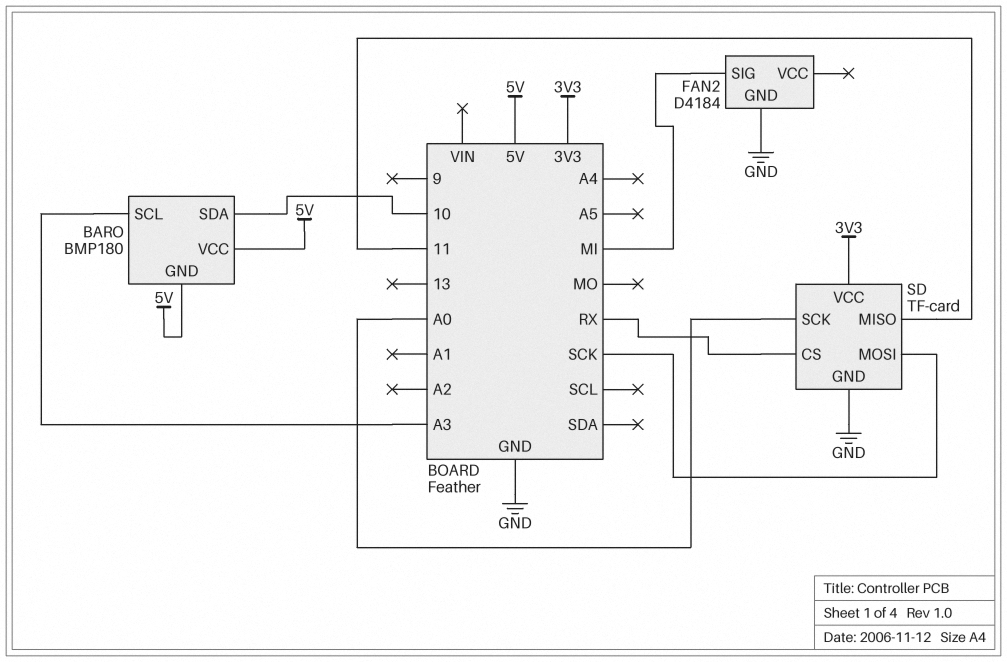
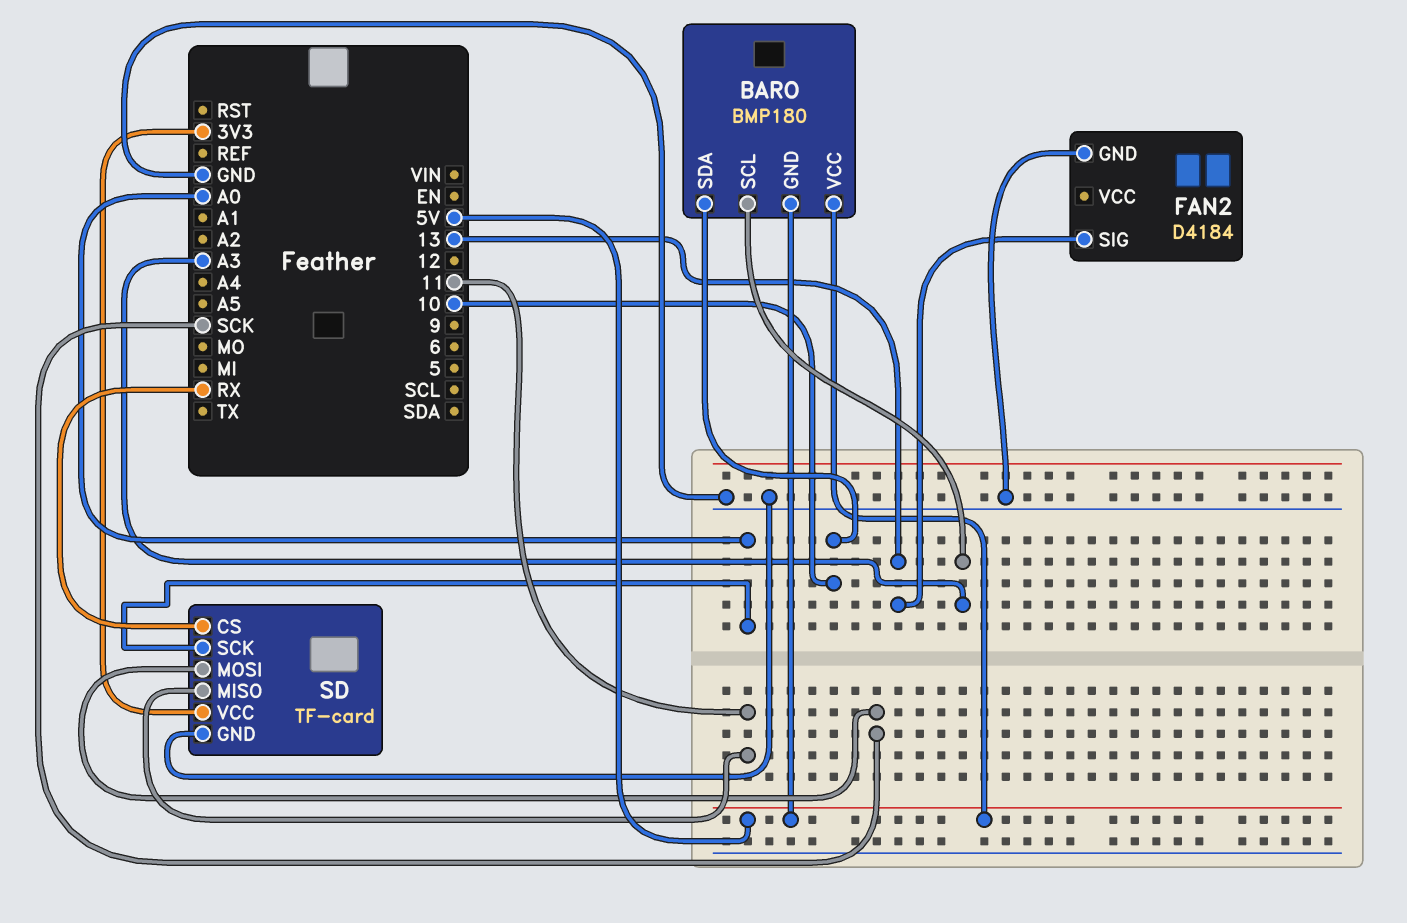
FAN2 pin SIG: MI -> 13

